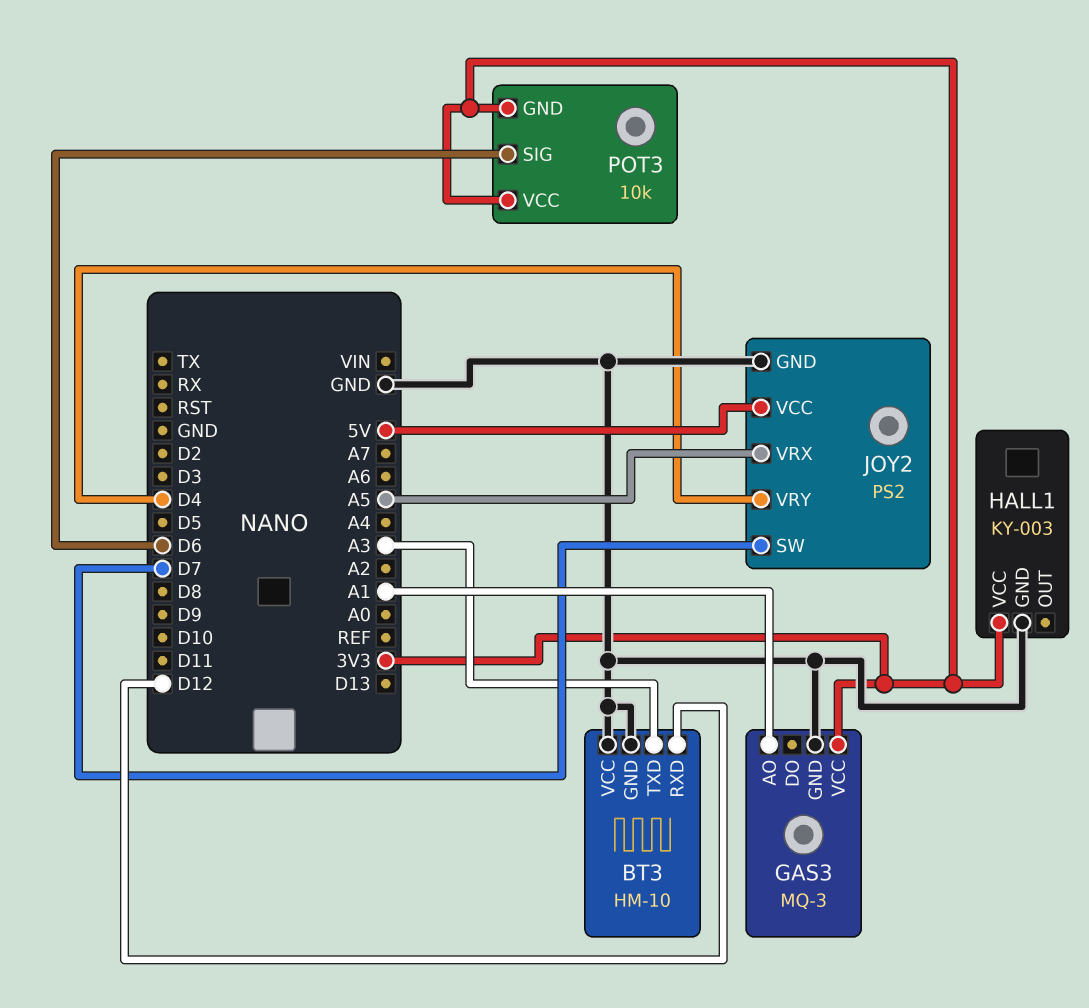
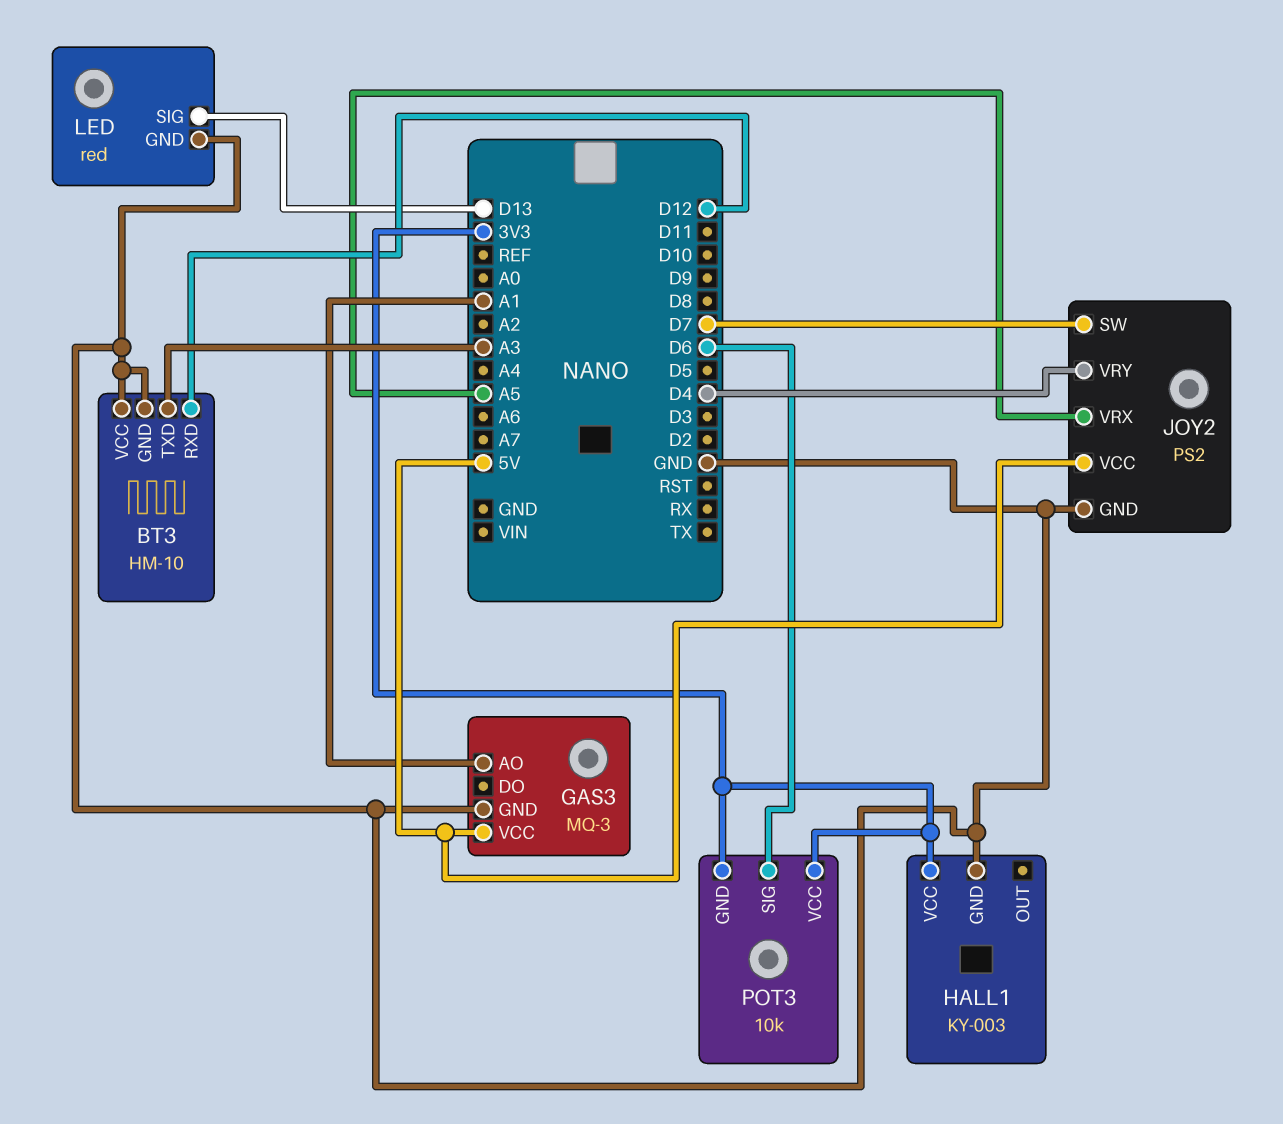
GAS3 pin VCC: 3V3 -> 5V
LED: none -> red
LED pin GND: none -> GND
LED pin SIG: none -> D13

